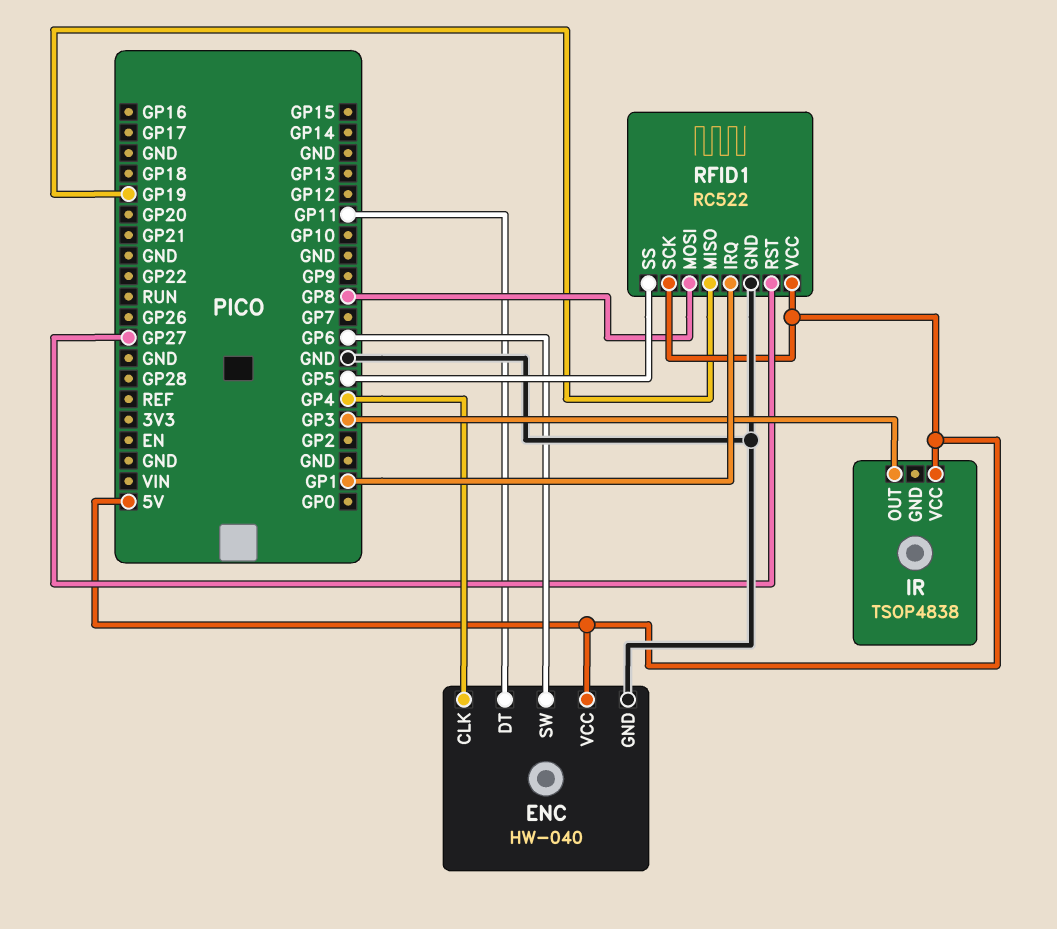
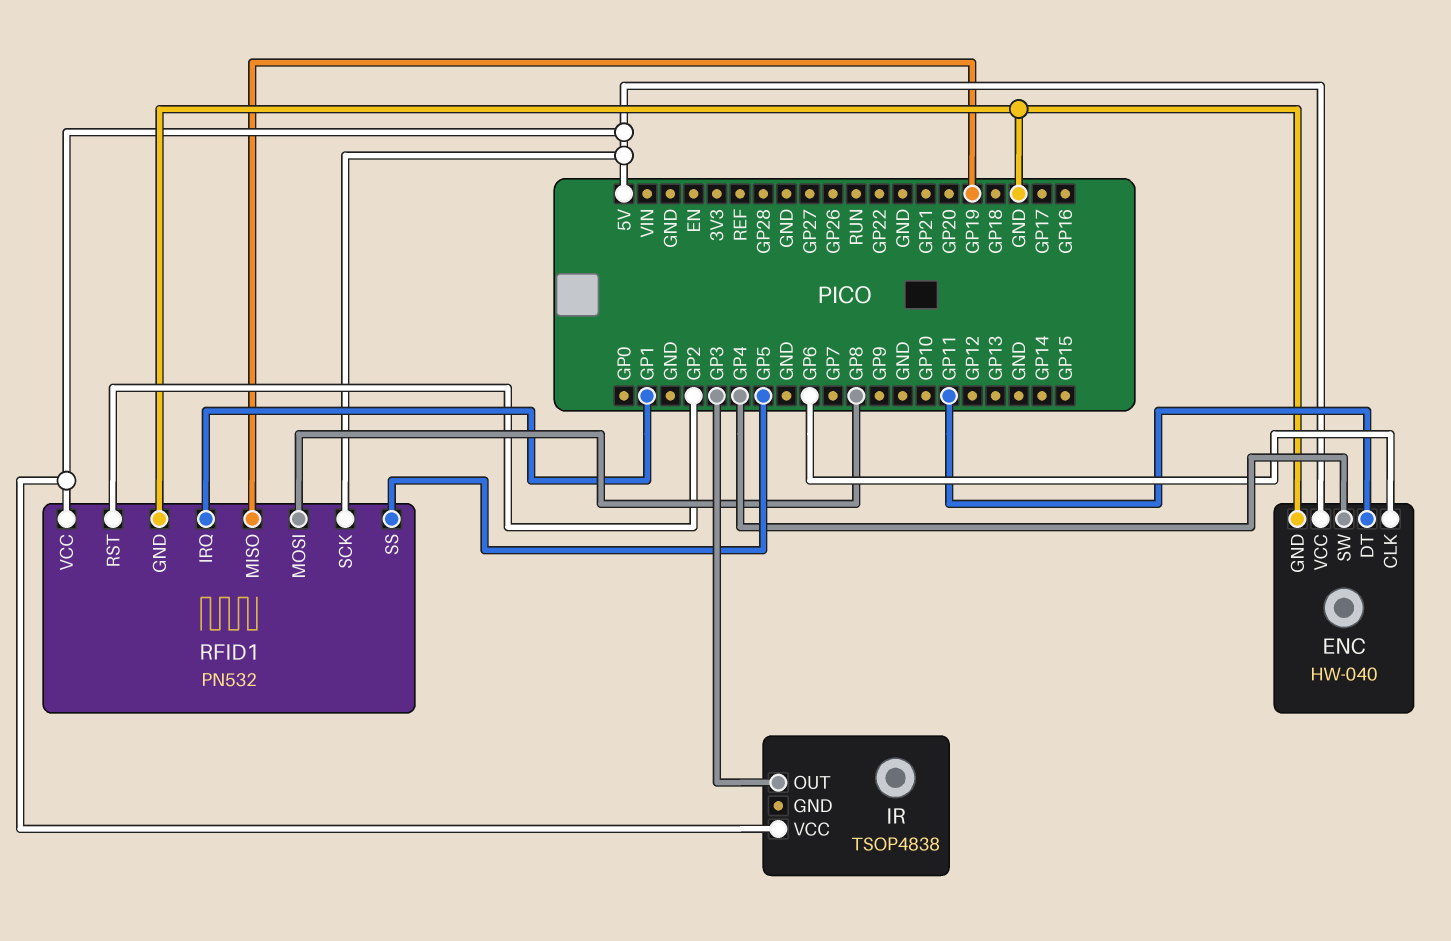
ENC pin CLK: GP4 -> GP6
ENC pin SW: GP6 -> GP4
RFID1: RC522 -> PN532
RFID1 pin RST: GP27 -> GP2

